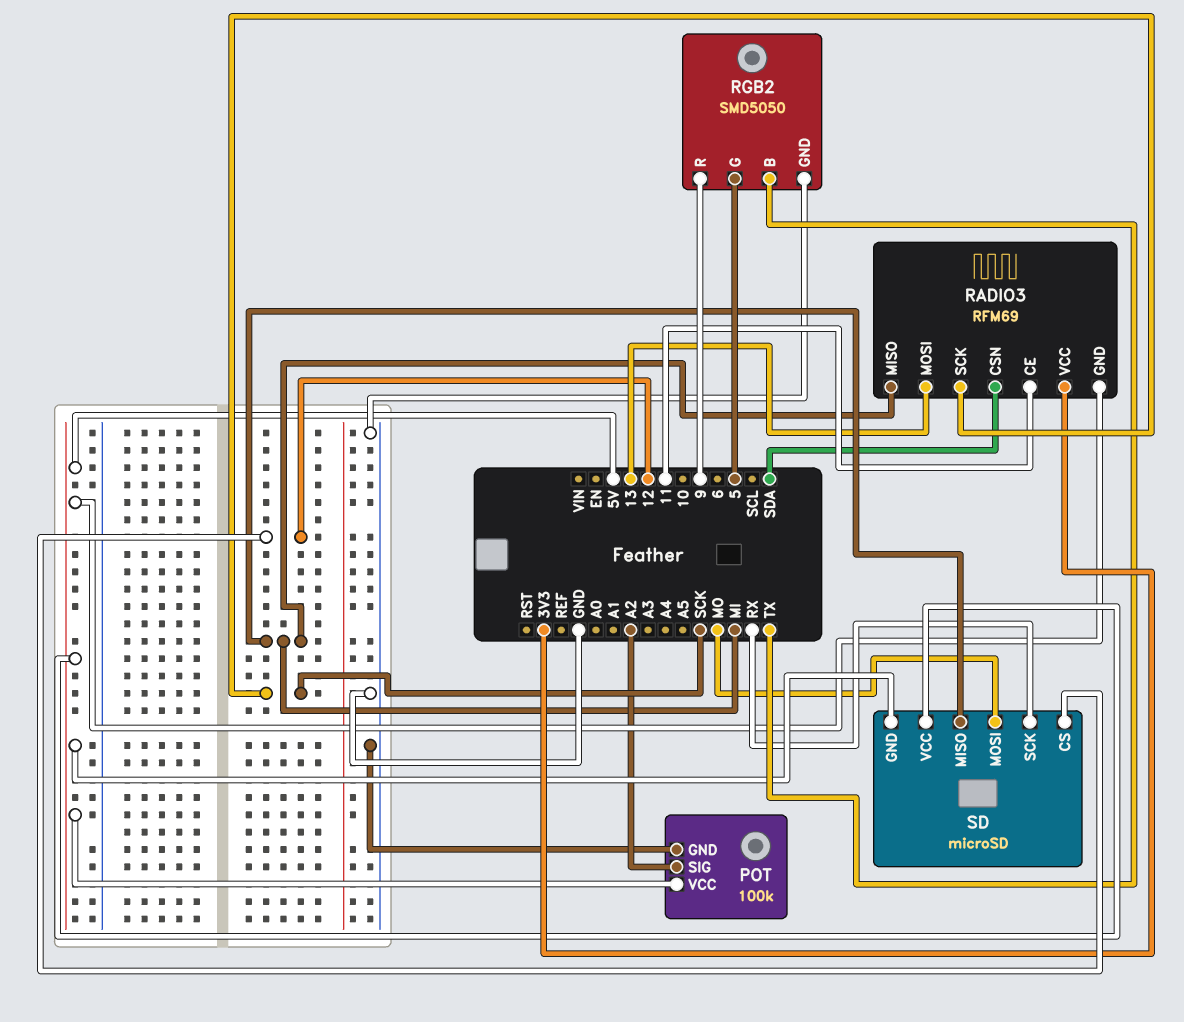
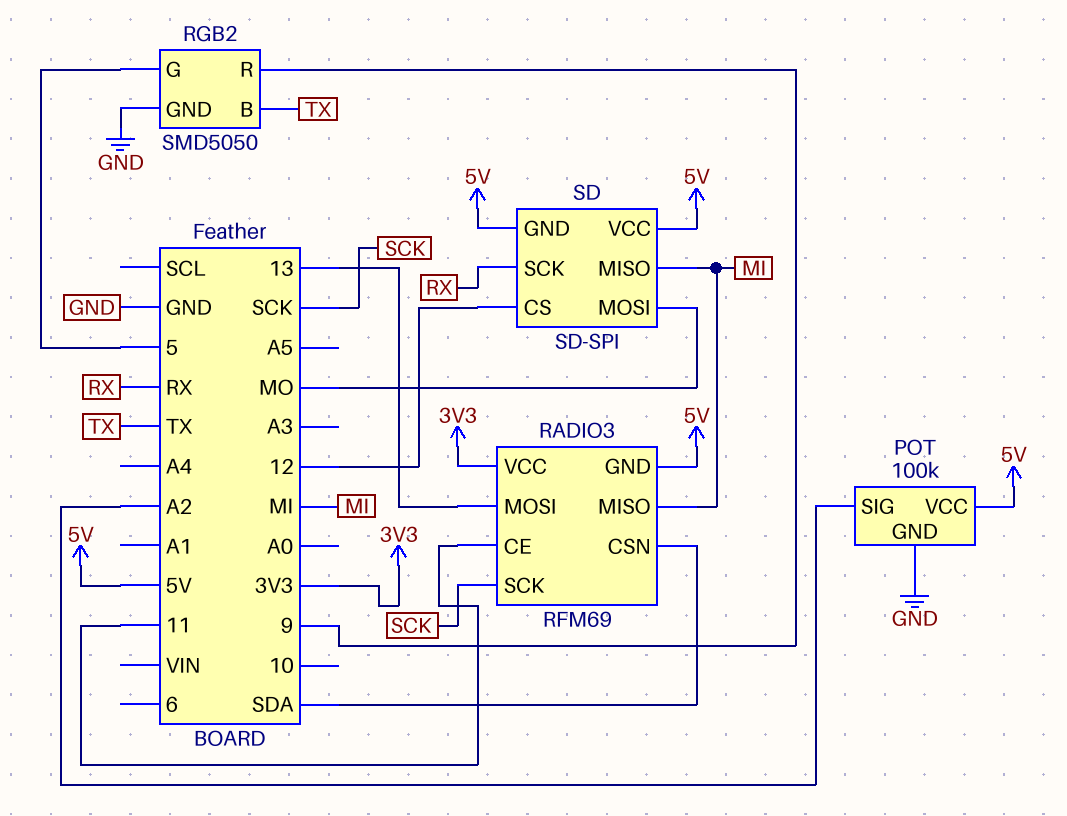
SD: microSD -> SD-SPI

